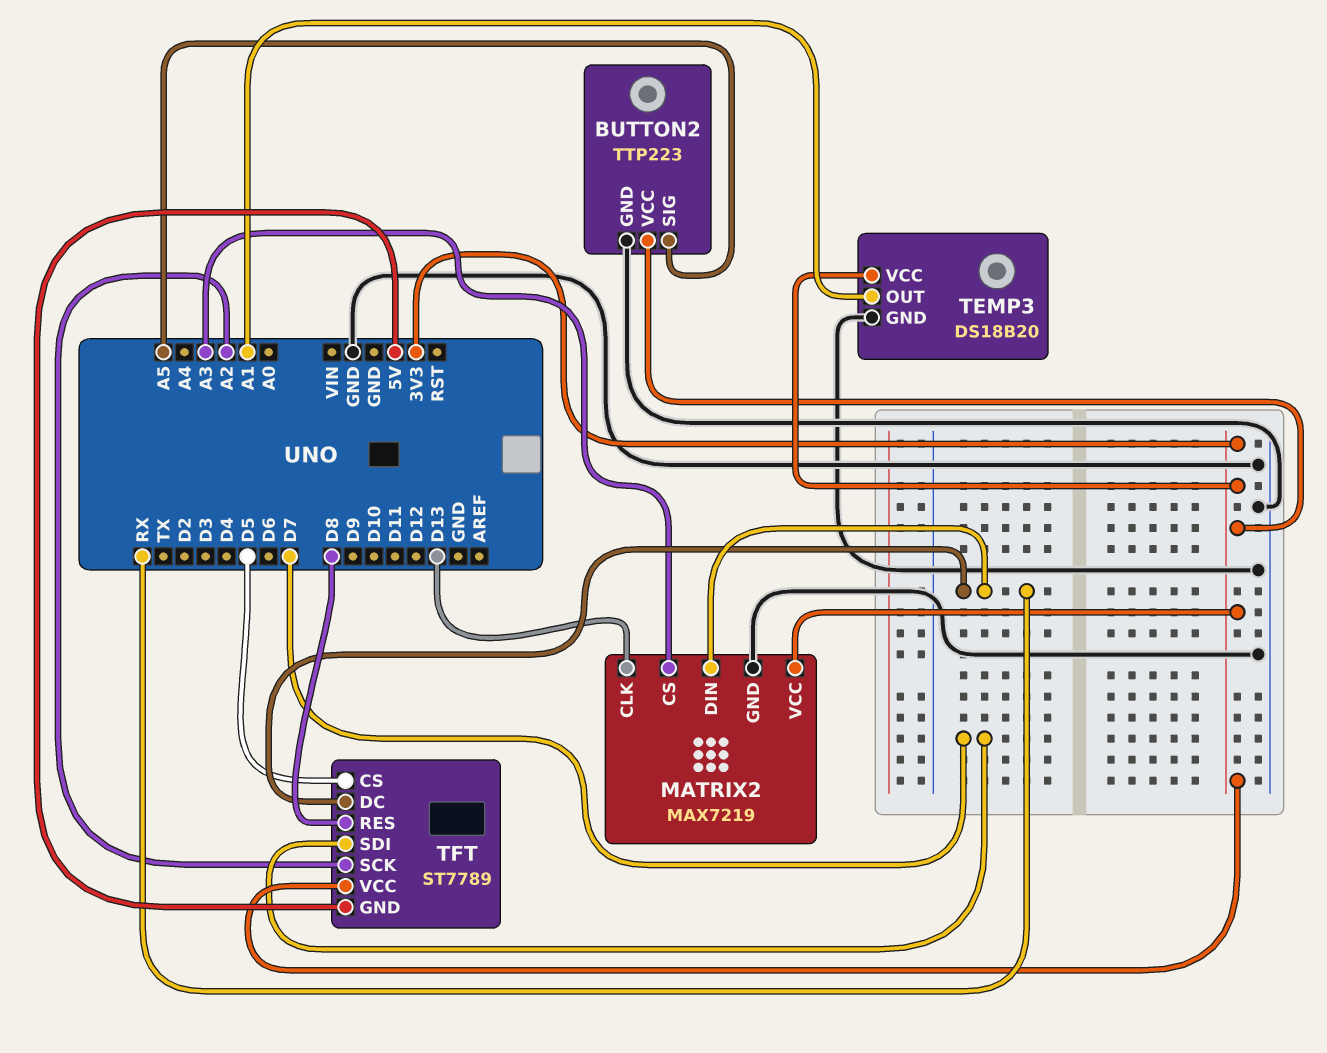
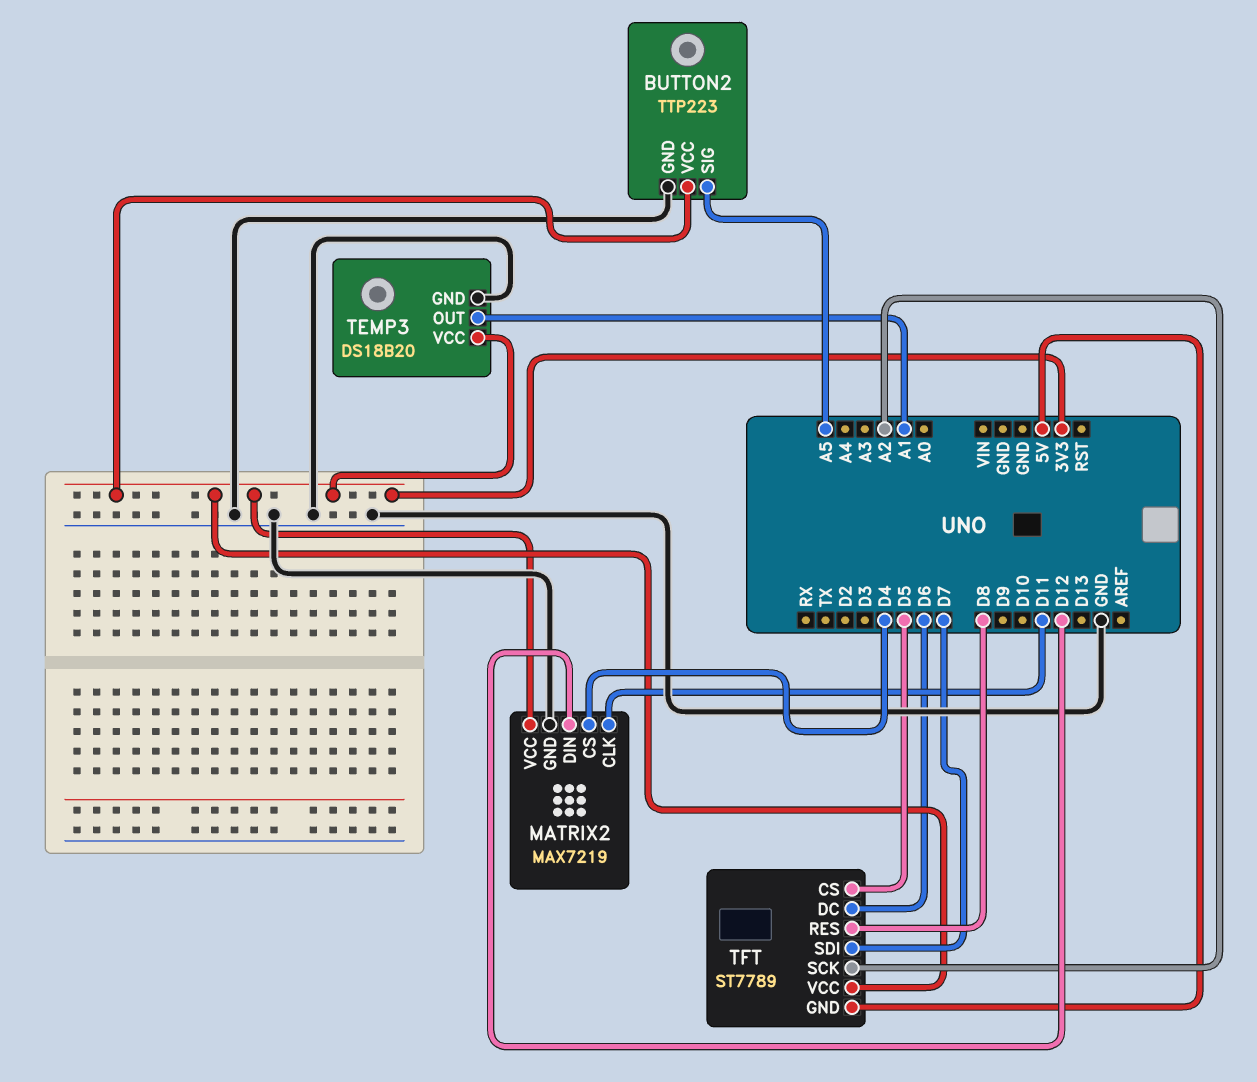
MATRIX2 pin CLK: D13 -> D11
MATRIX2 pin CS: A3 -> D4
MATRIX2 pin DIN: RX -> D12
TFT pin DC: RX -> D6

